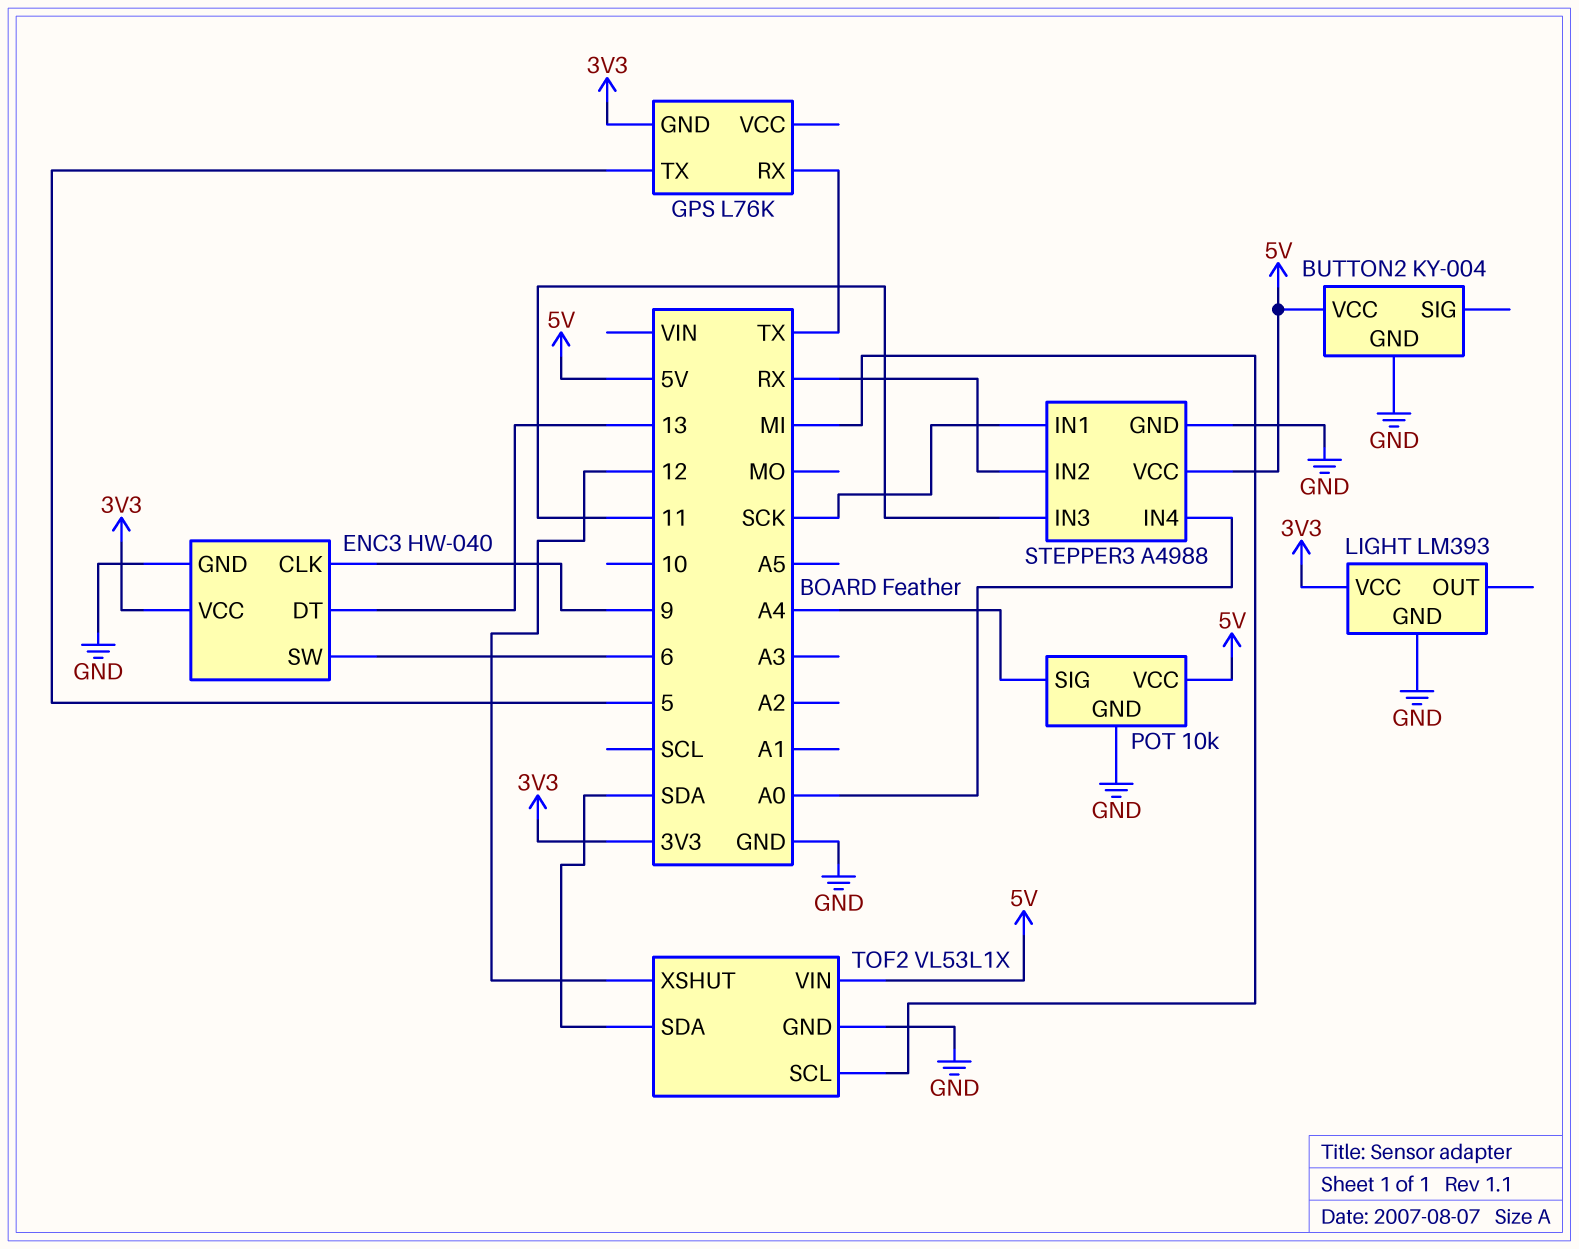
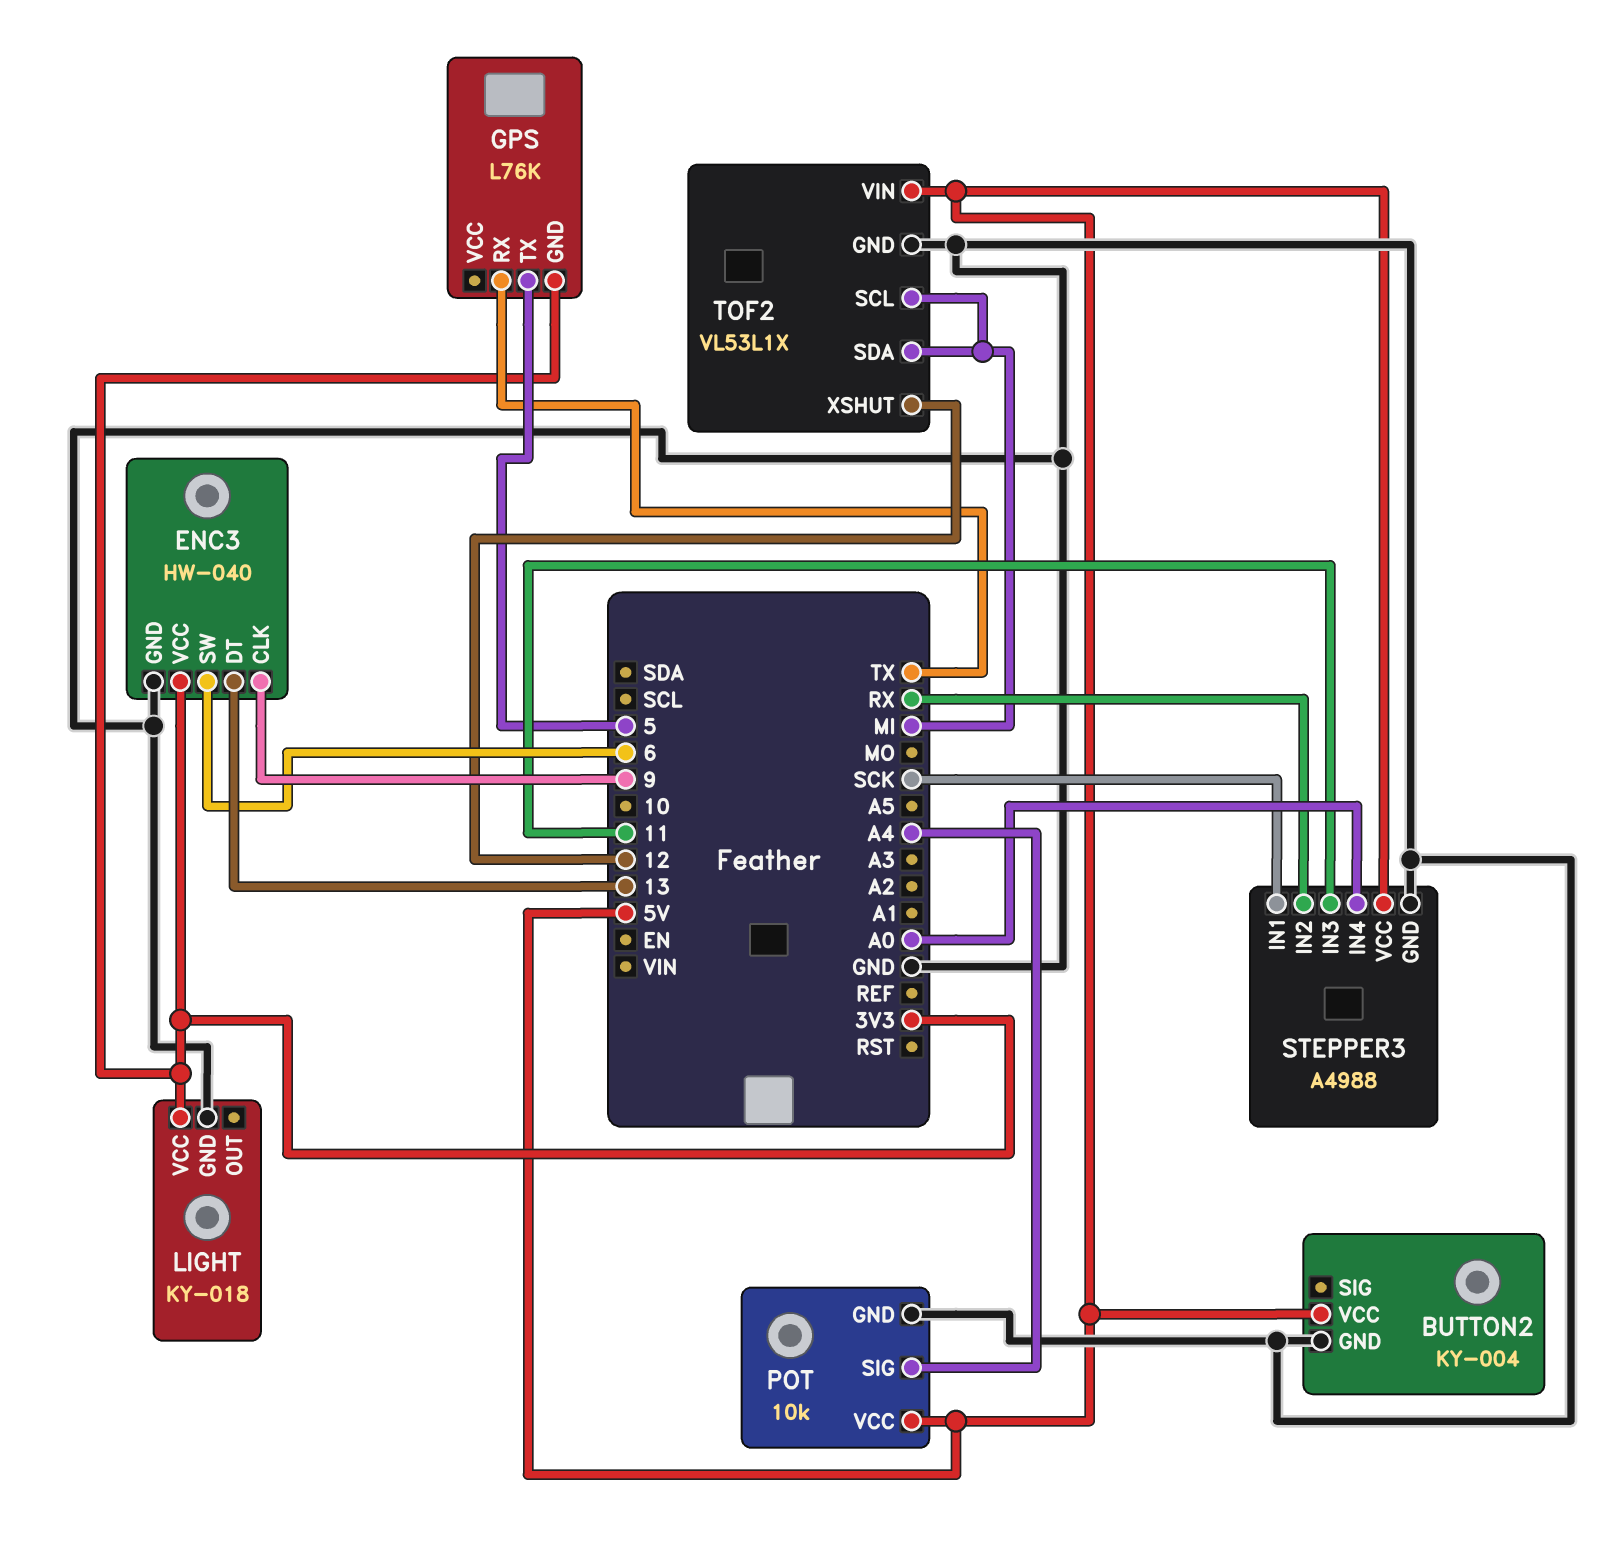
LIGHT: LM393 -> KY-018
TOF2 pin SDA: SDA -> MI

